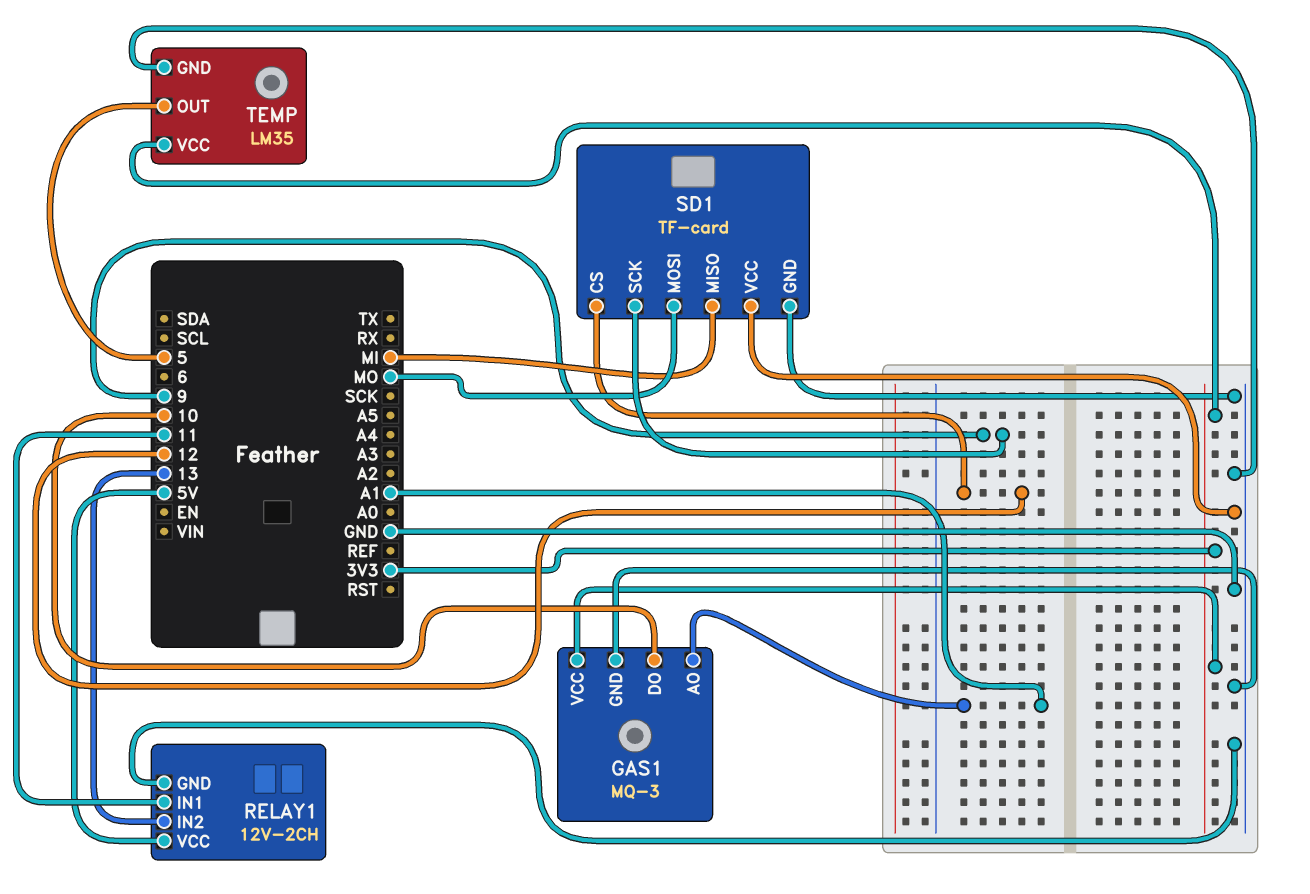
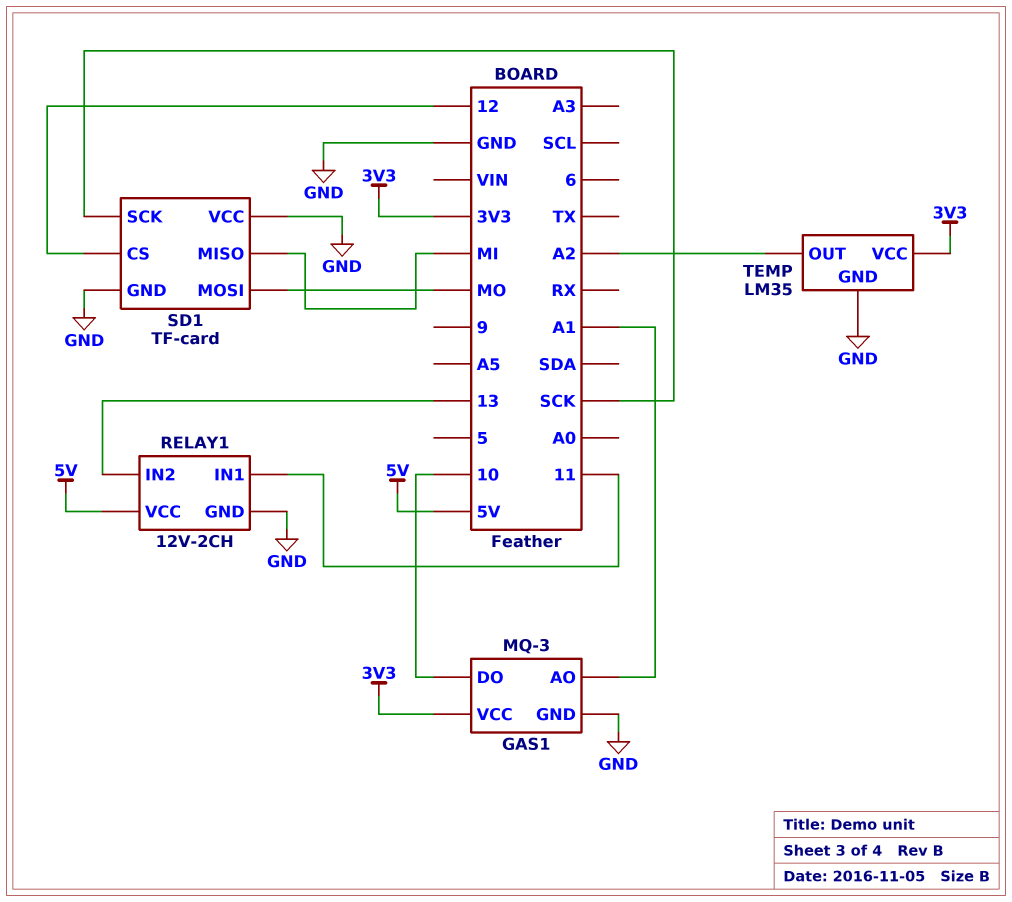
SD1 pin SCK: 9 -> SCK
TEMP pin OUT: 5 -> A2

